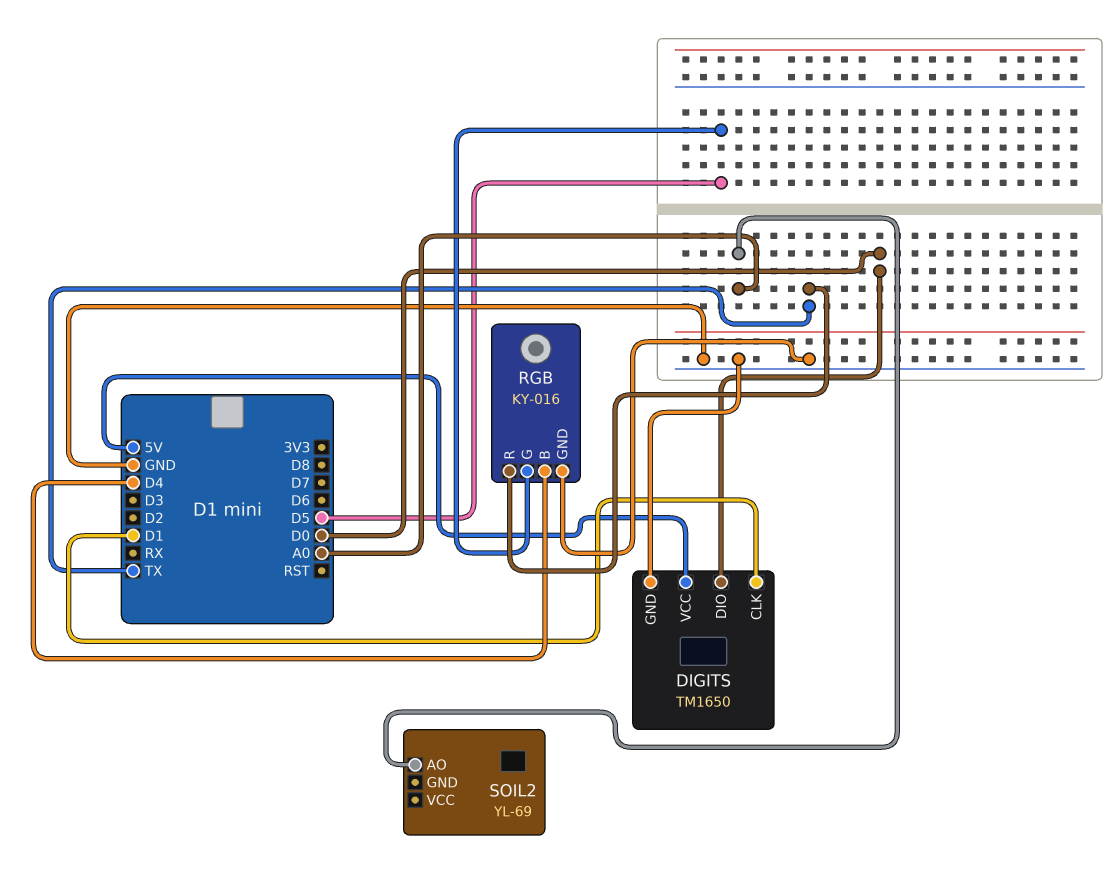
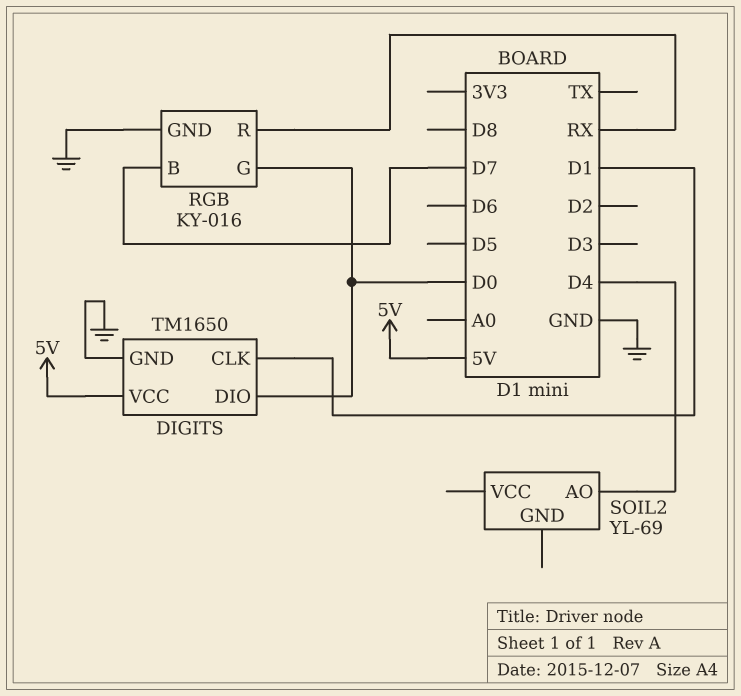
RGB pin B: D4 -> D7
RGB pin G: D5 -> D0
RGB pin R: TX -> RX
SOIL2 pin AO: A0 -> D4

